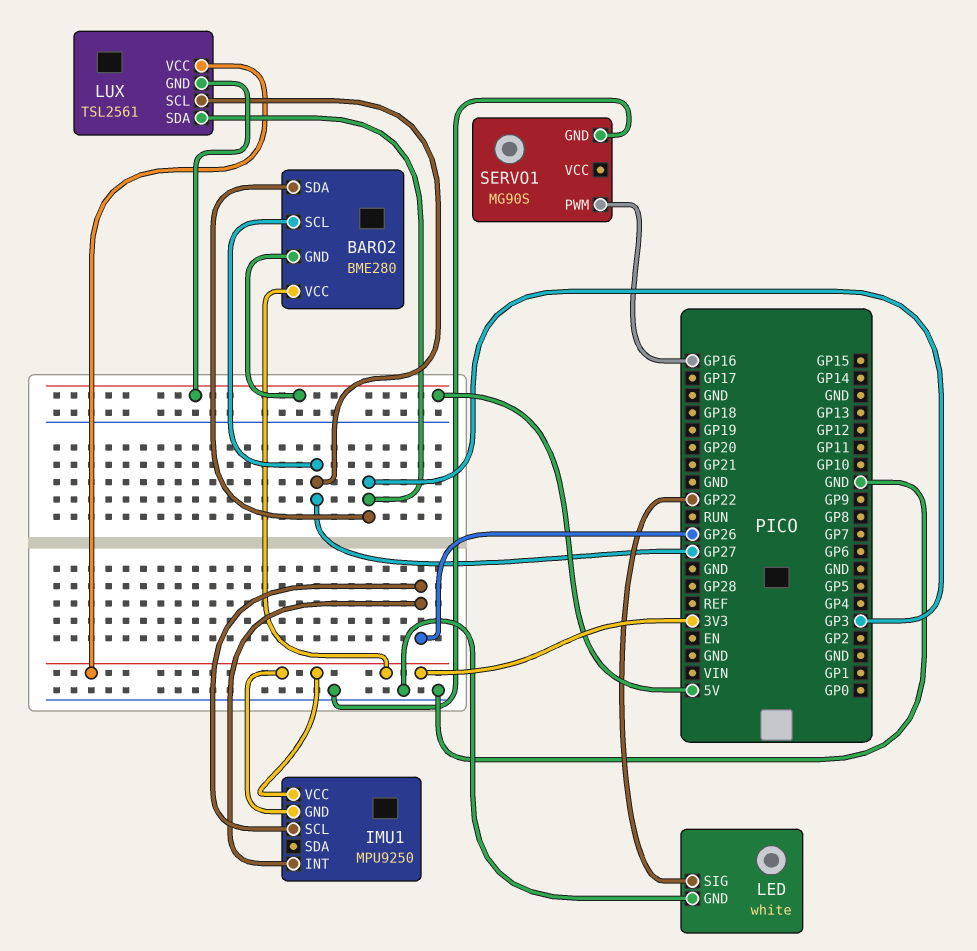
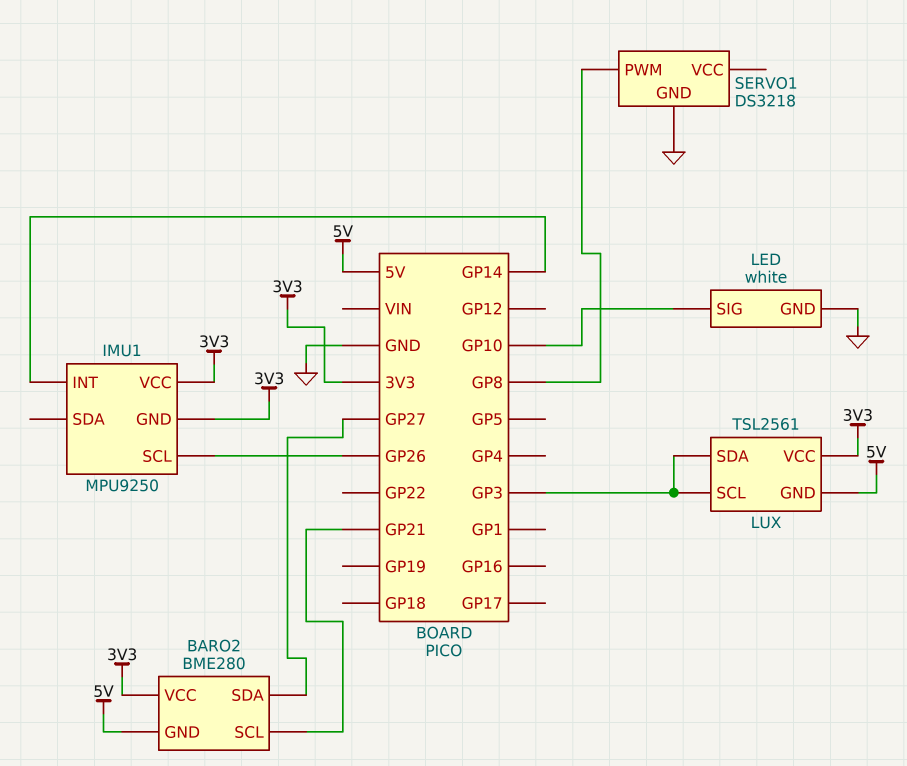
BARO2 pin SCL: GP27 -> GP21
BARO2 pin SDA: GP3 -> GP27
IMU1 pin INT: GP26 -> GP14
LED pin SIG: GP22 -> GP10
LUX pin SCL: GP27 -> GP3
SERVO1: MG90S -> DS3218
SERVO1 pin PWM: GP16 -> GP8

